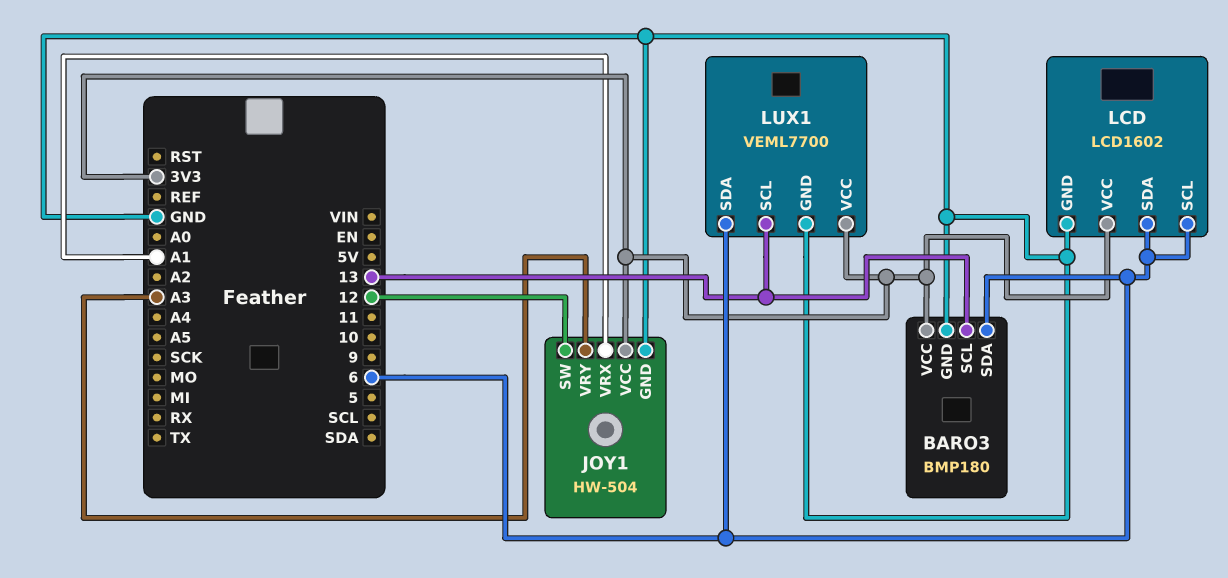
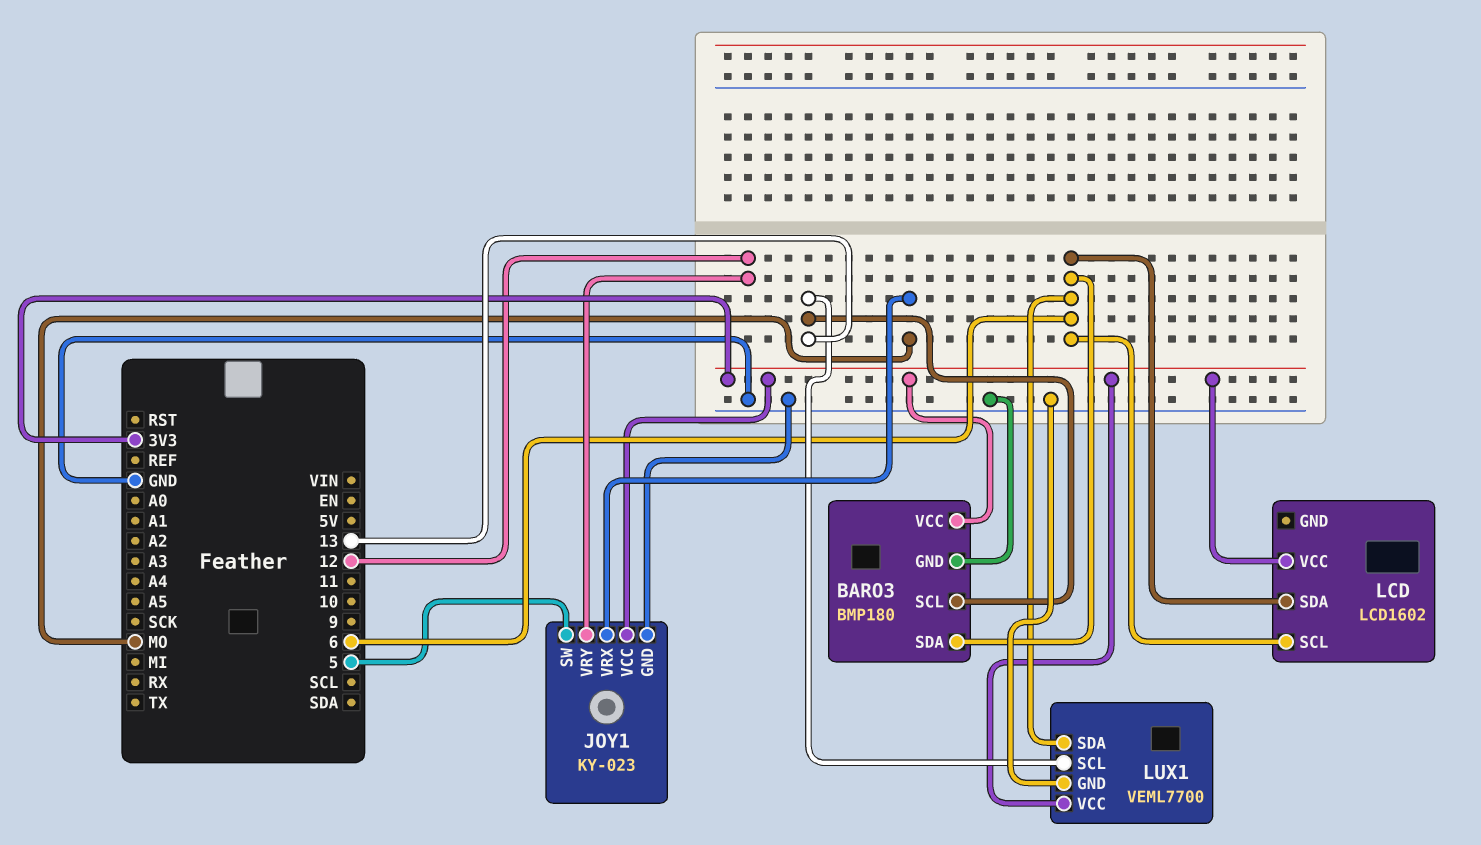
JOY1: HW-504 -> KY-023
JOY1 pin SW: 12 -> 5
JOY1 pin VRX: A1 -> MO
JOY1 pin VRY: A3 -> 12
LCD pin GND: GND -> none

